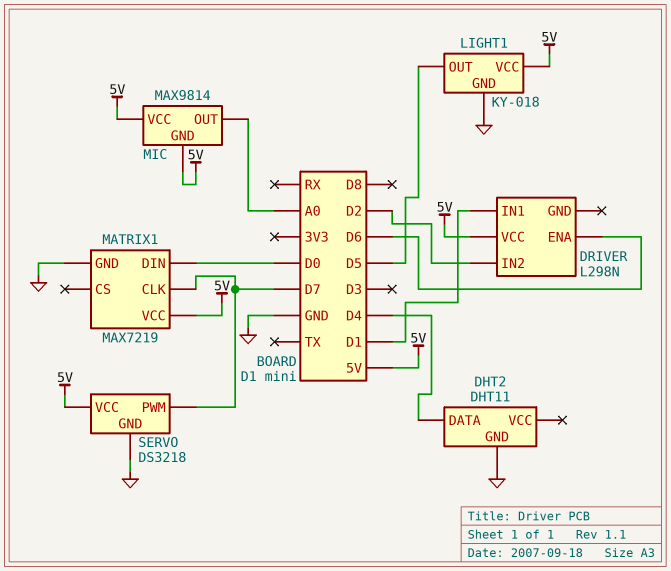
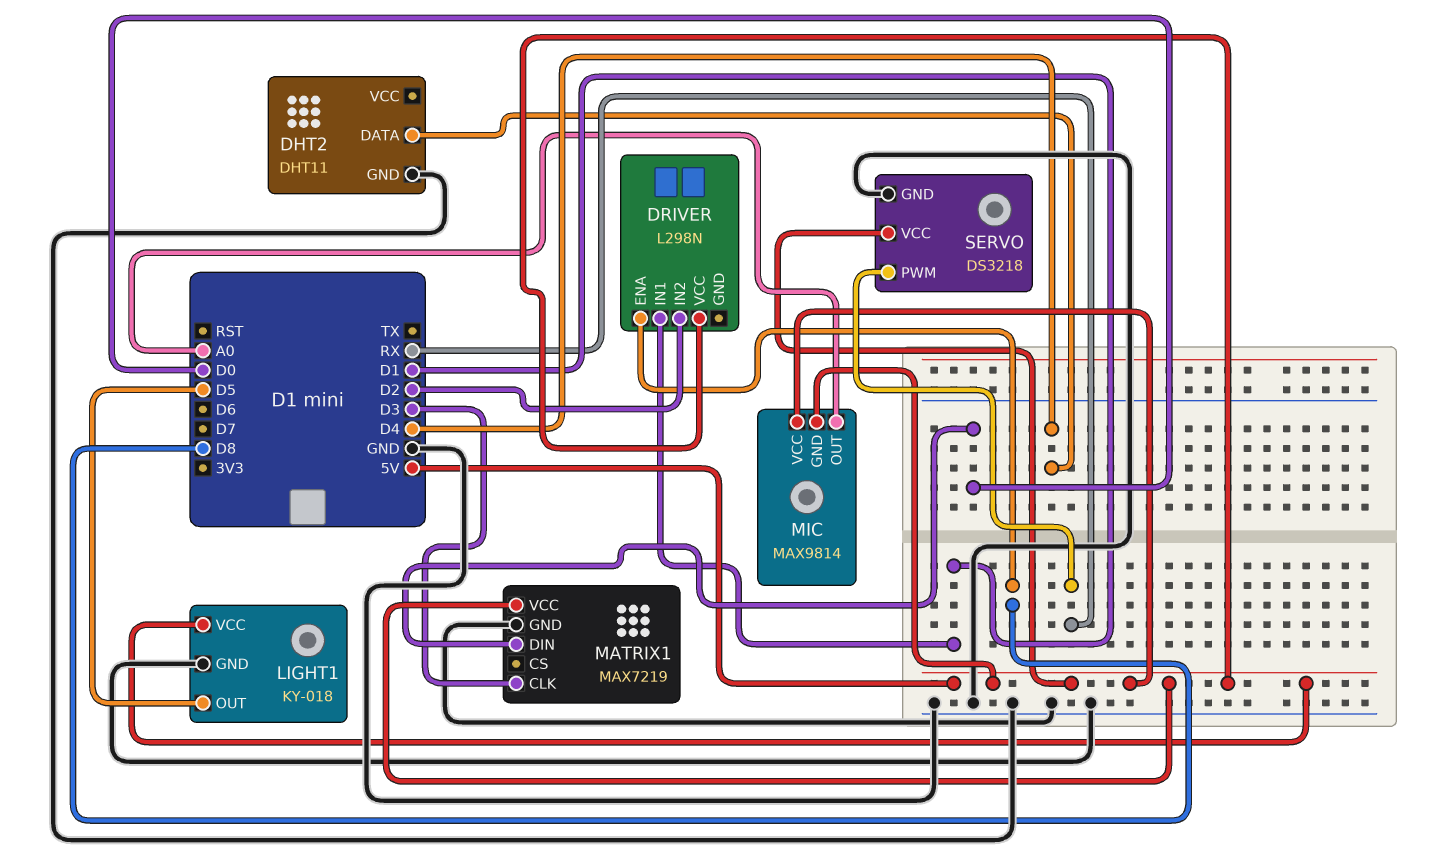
DRIVER pin ENA: D6 -> D8
MATRIX1 pin CLK: D7 -> D3
SERVO pin PWM: D7 -> RX

